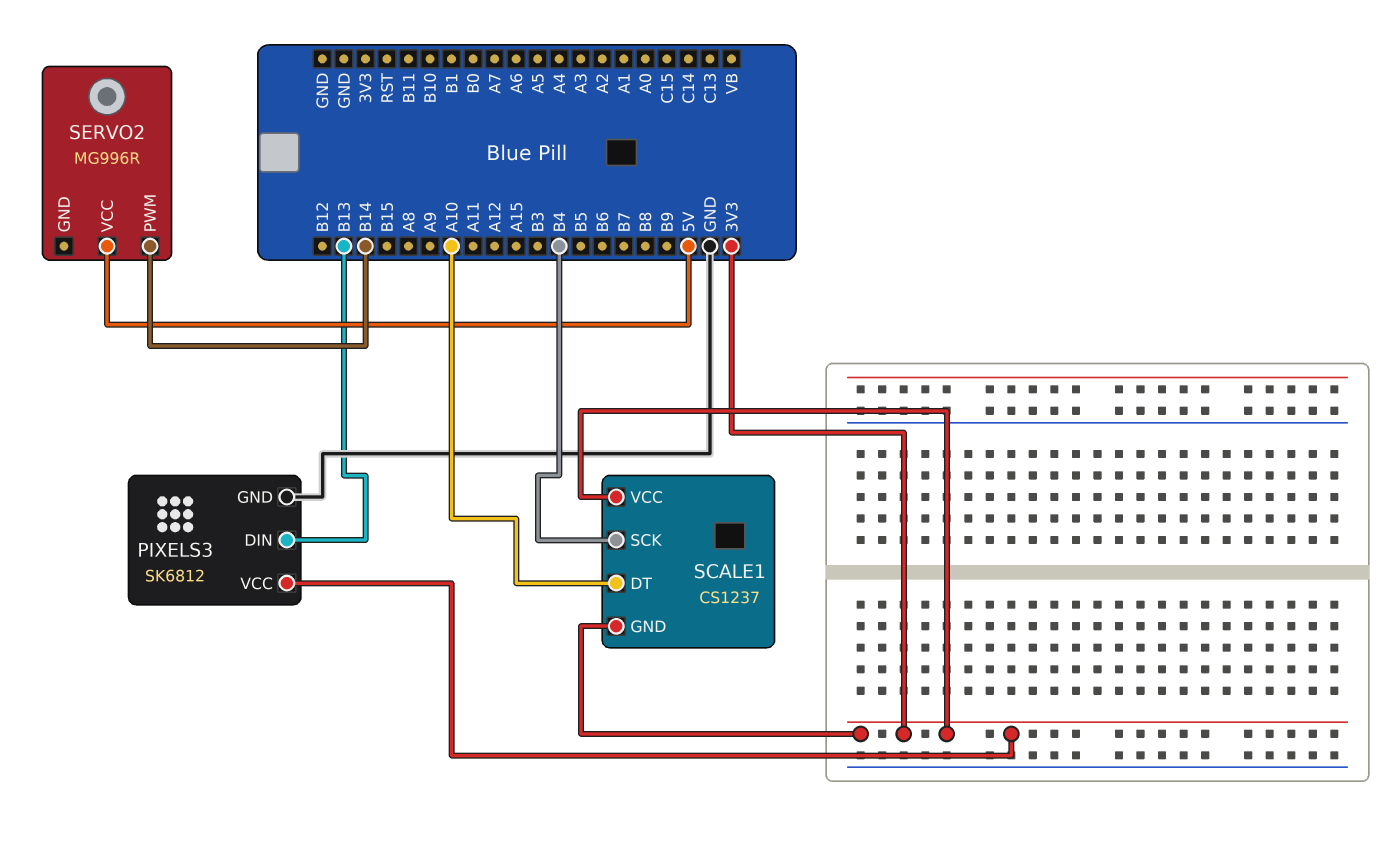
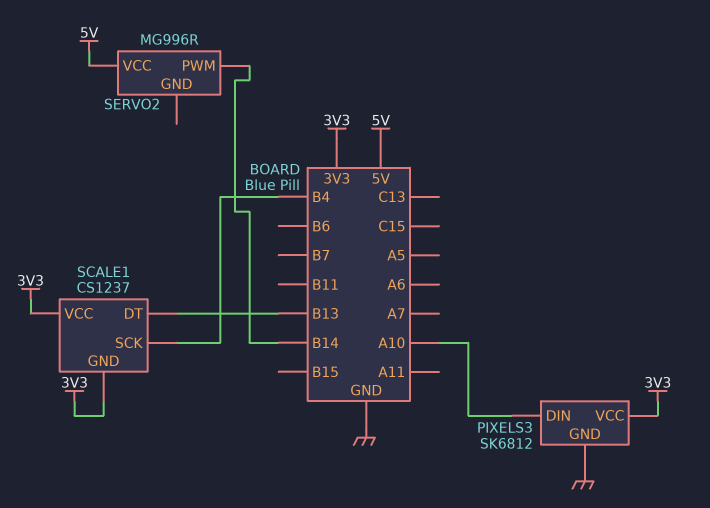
PIXELS3 pin DIN: B13 -> A10
SCALE1 pin DT: A10 -> B13

